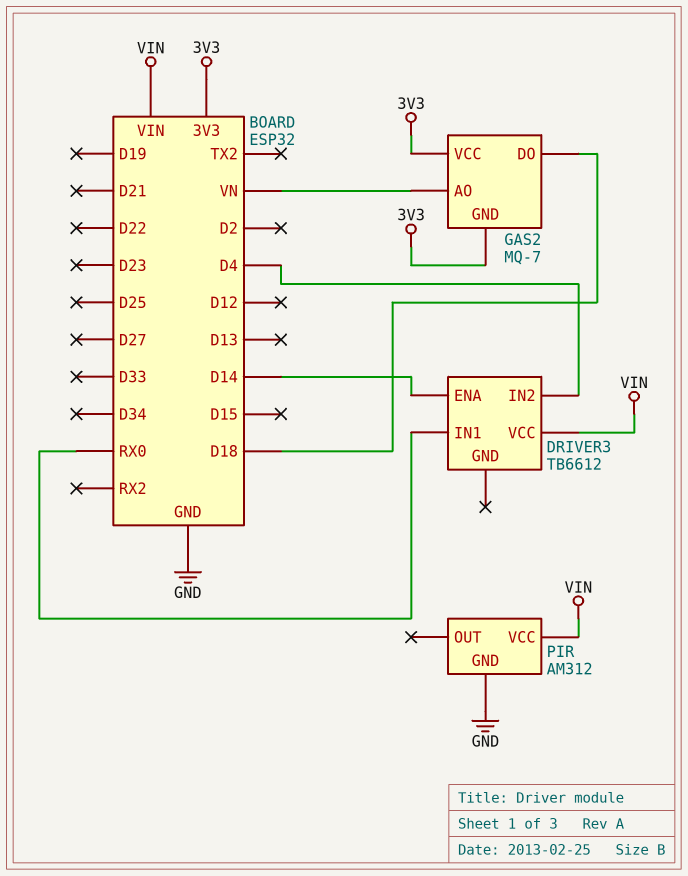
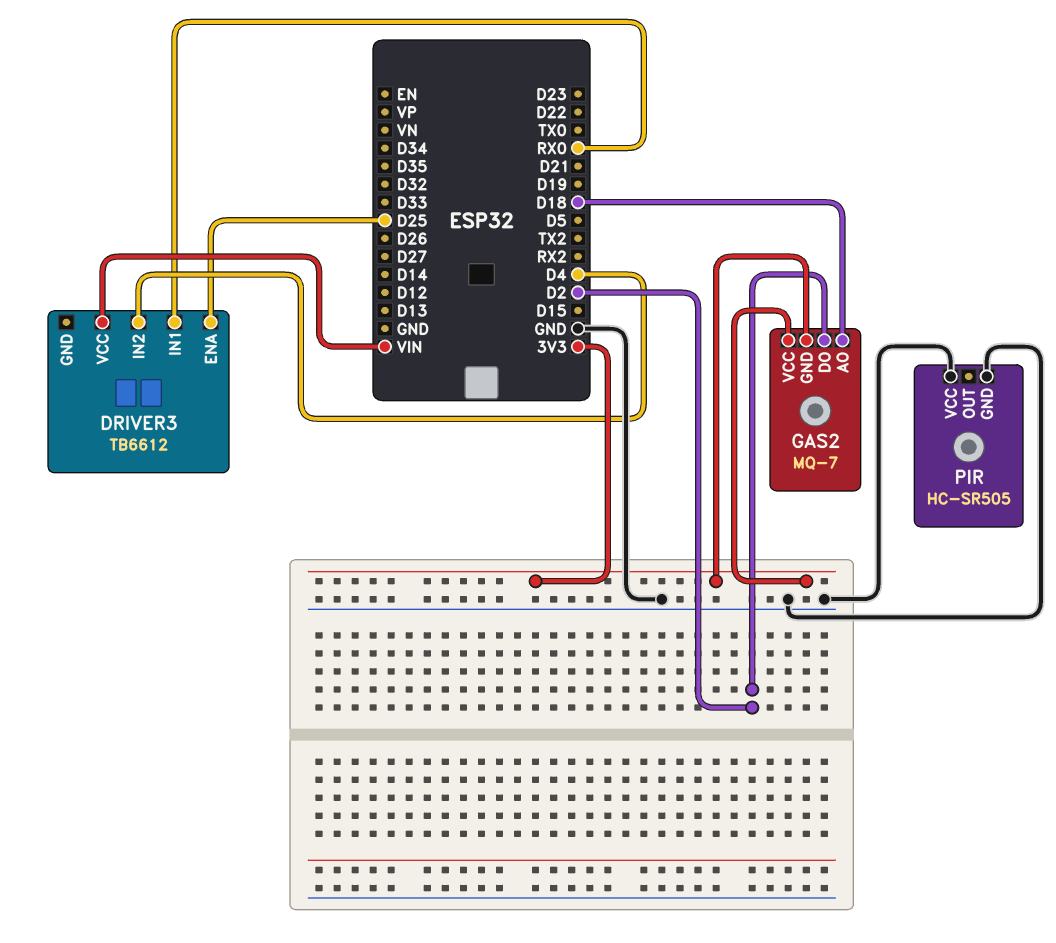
DRIVER3 pin ENA: D14 -> D25
GAS2 pin AO: VN -> D18
GAS2 pin DO: D18 -> D2
PIR: AM312 -> HC-SR505
PIR pin VCC: VIN -> GND

